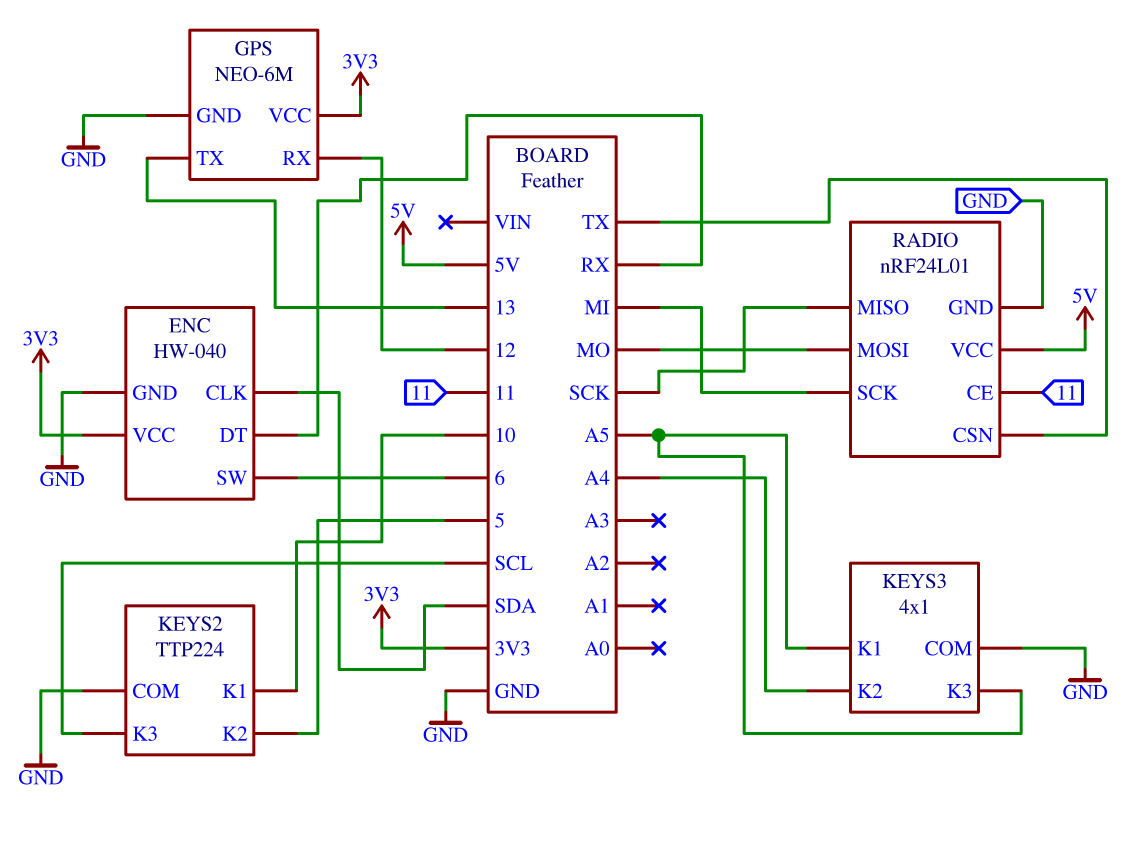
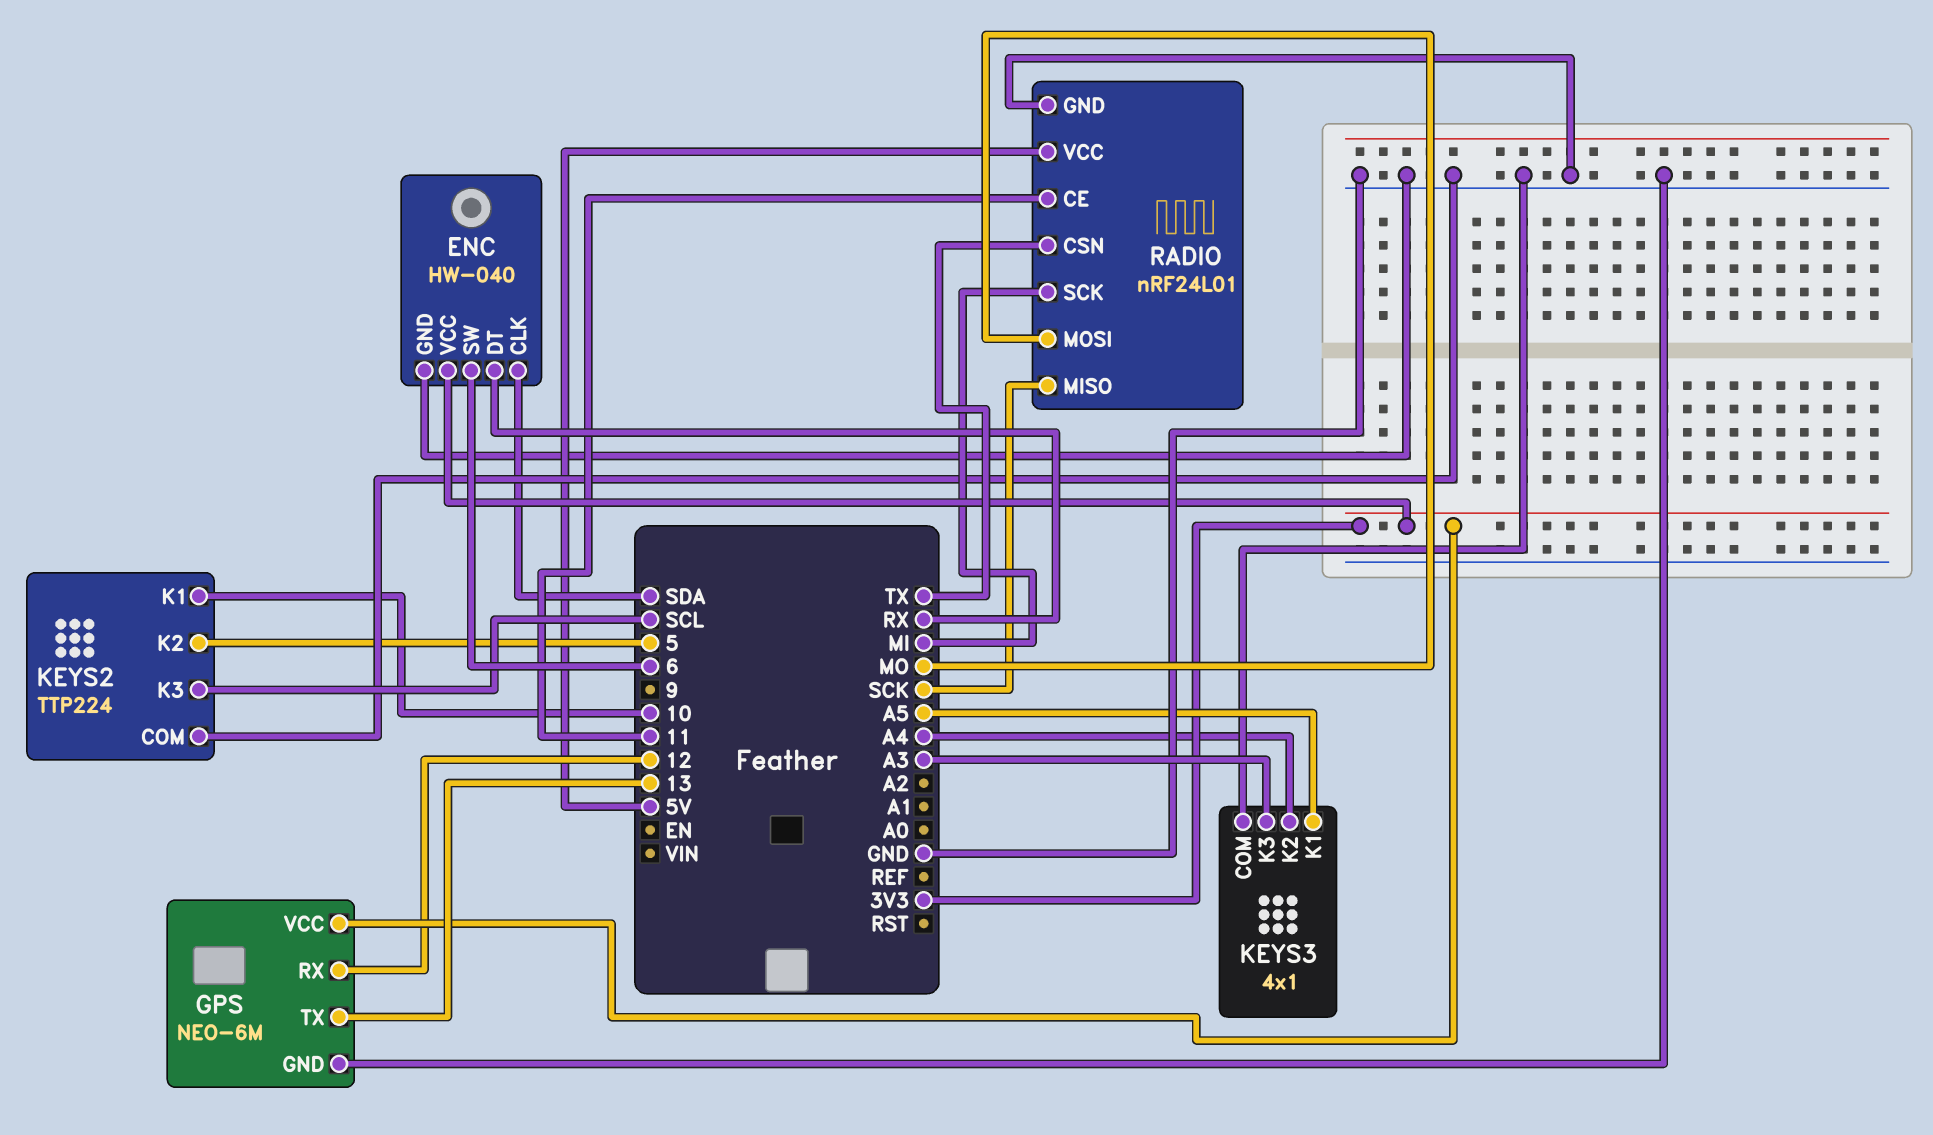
KEYS3 pin K3: A5 -> A3

